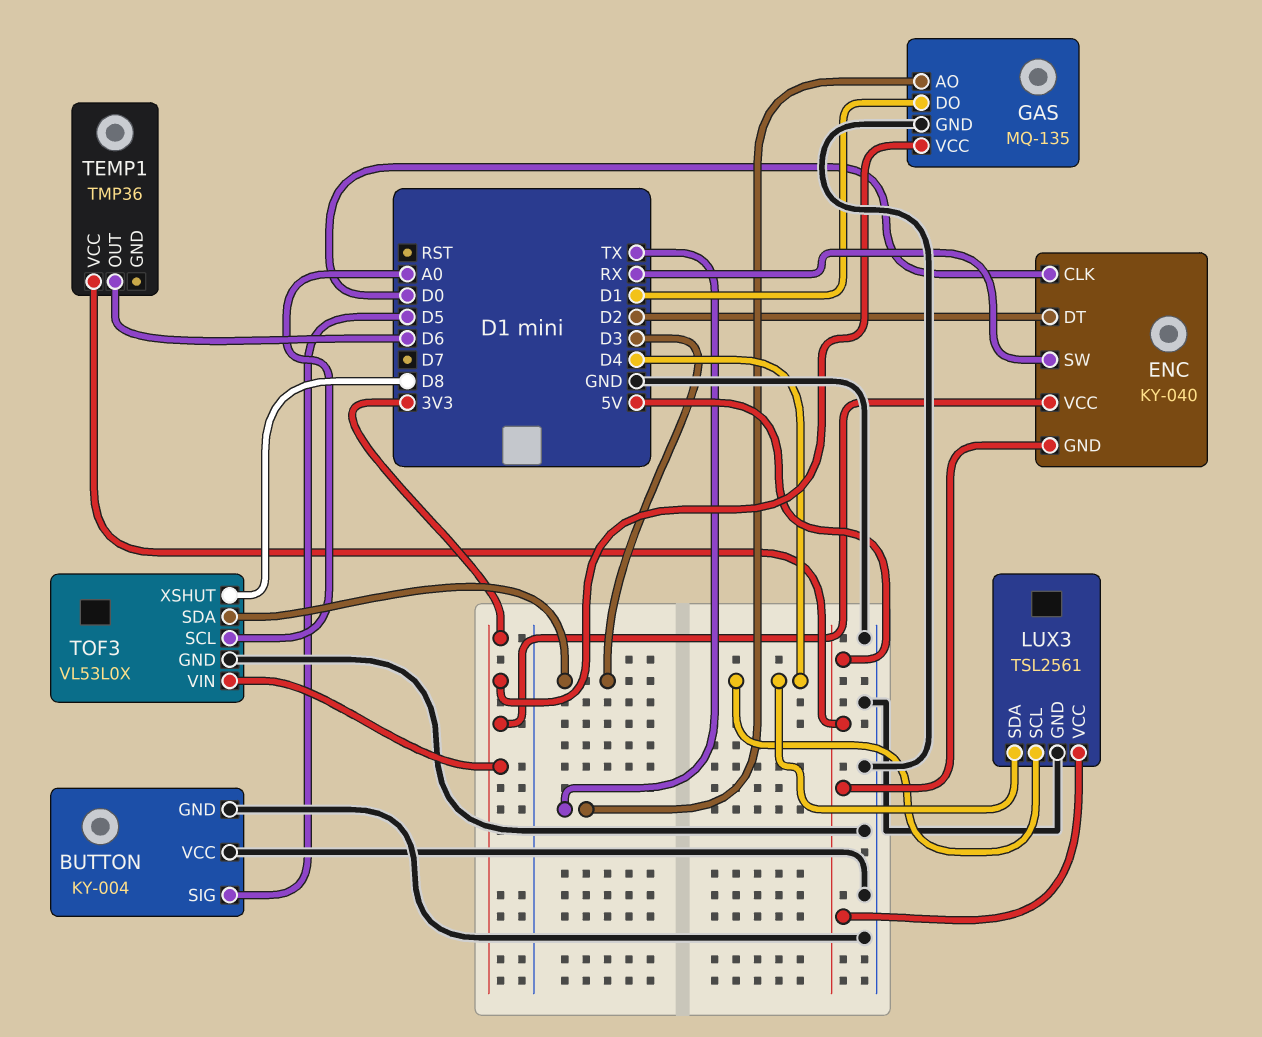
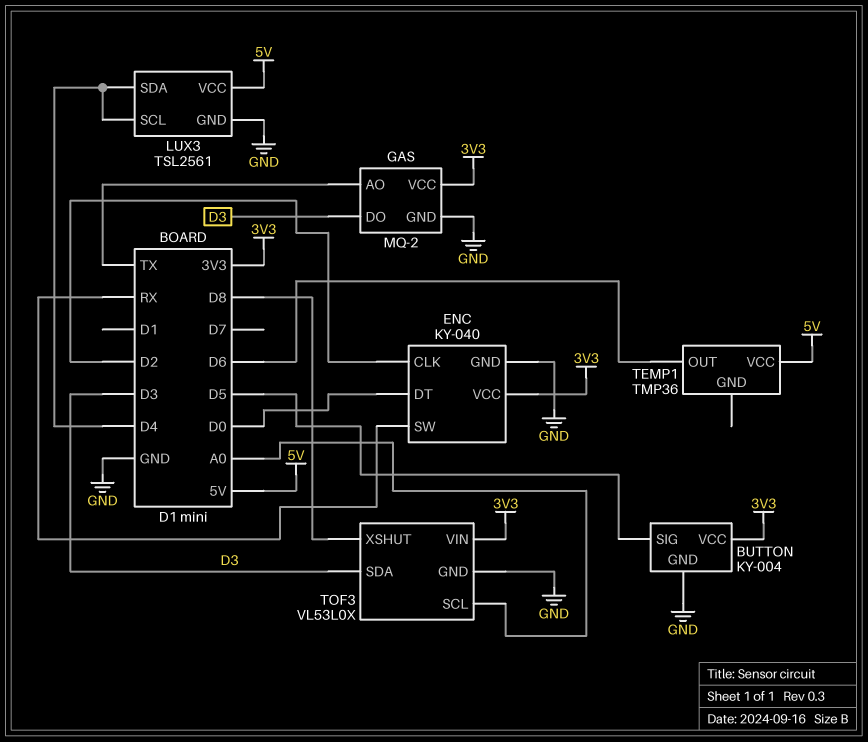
BUTTON pin VCC: GND -> 3V3
ENC pin CLK: D0 -> D2
ENC pin DT: D2 -> D0
ENC pin GND: 5V -> GND
GAS: MQ-135 -> MQ-2
GAS pin DO: D1 -> D3

